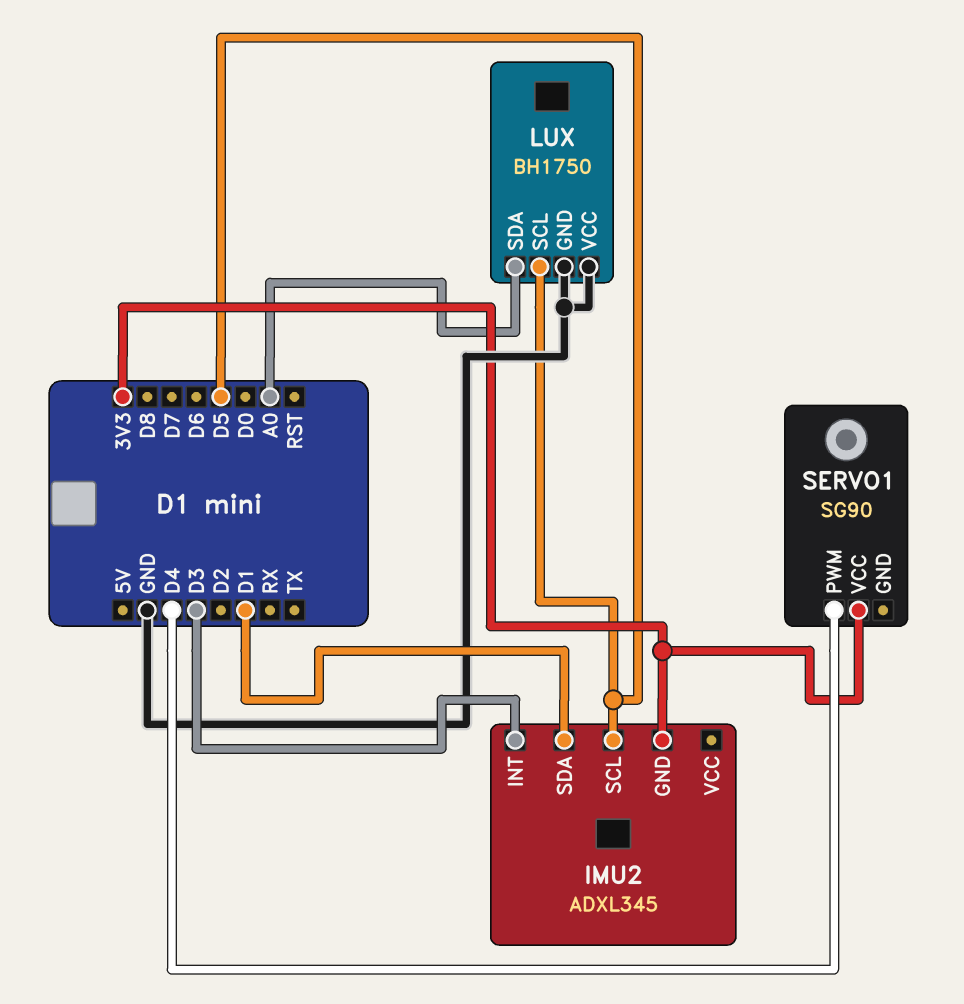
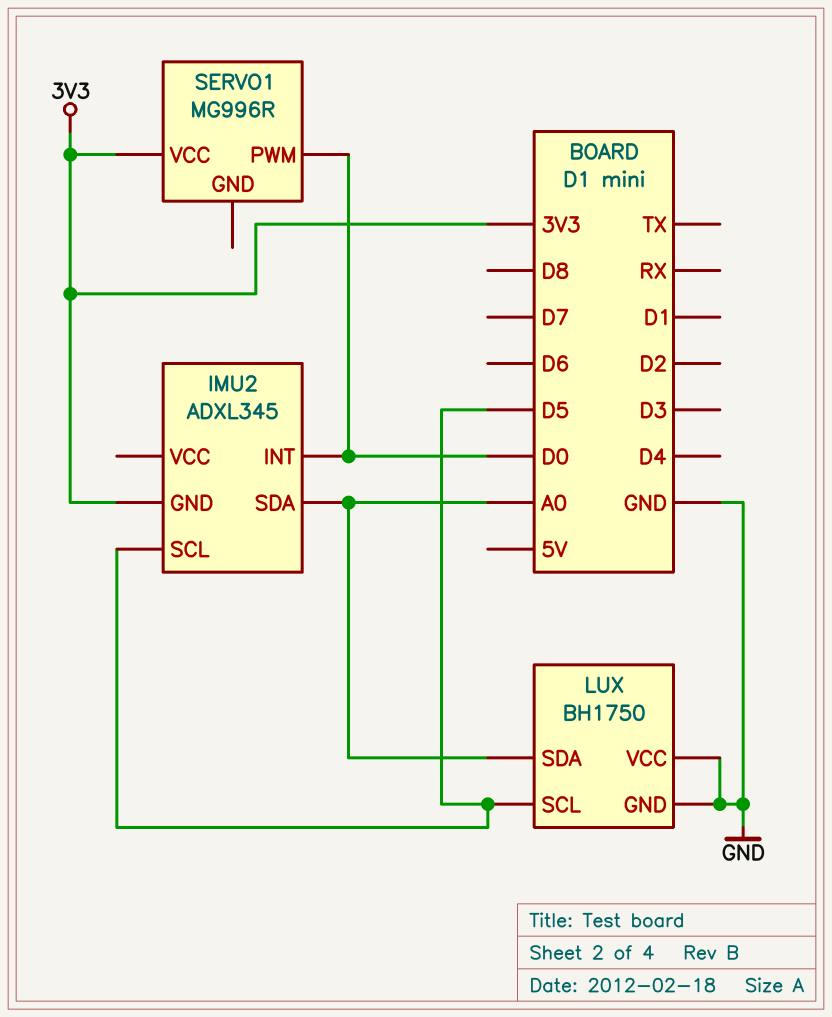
IMU2 pin INT: D3 -> D0
IMU2 pin SDA: D1 -> A0
SERVO1: SG90 -> MG996R
SERVO1 pin PWM: D4 -> D0

